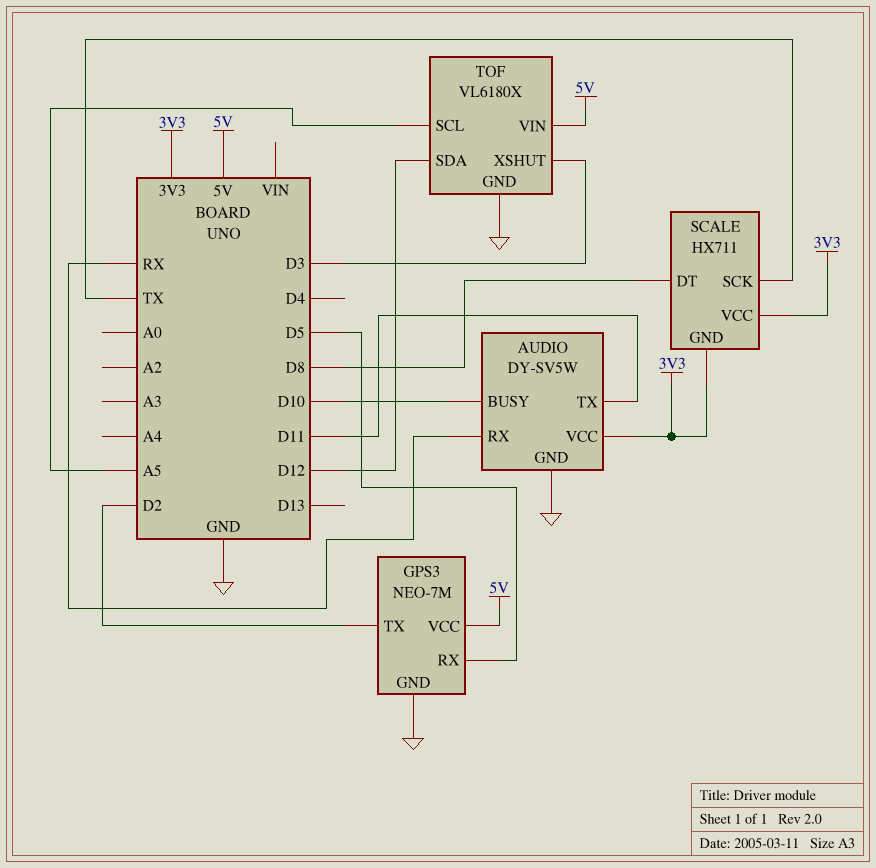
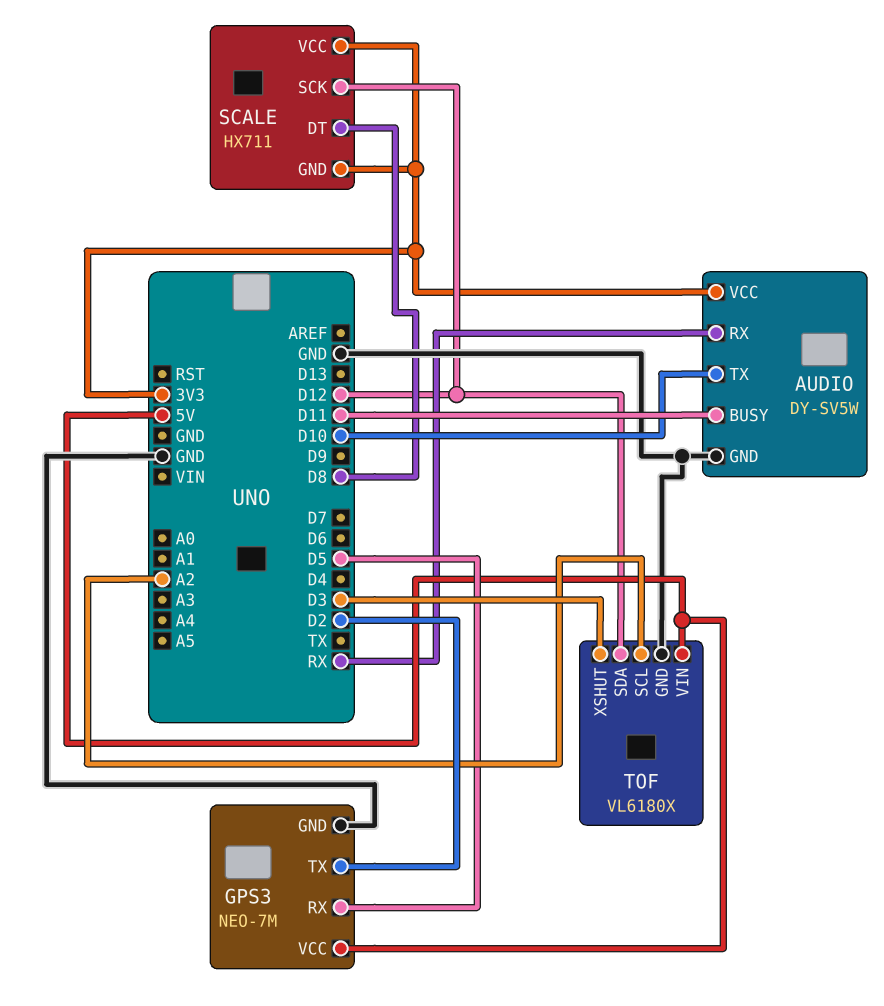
AUDIO pin BUSY: D10 -> D11
AUDIO pin TX: D11 -> D10
SCALE pin SCK: TX -> D12
TOF pin SCL: A5 -> A2

